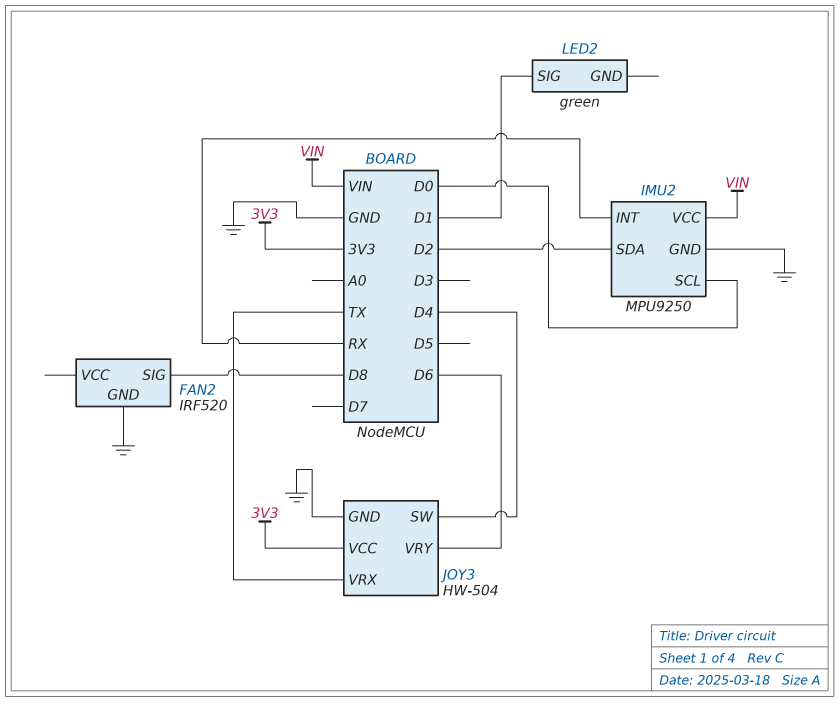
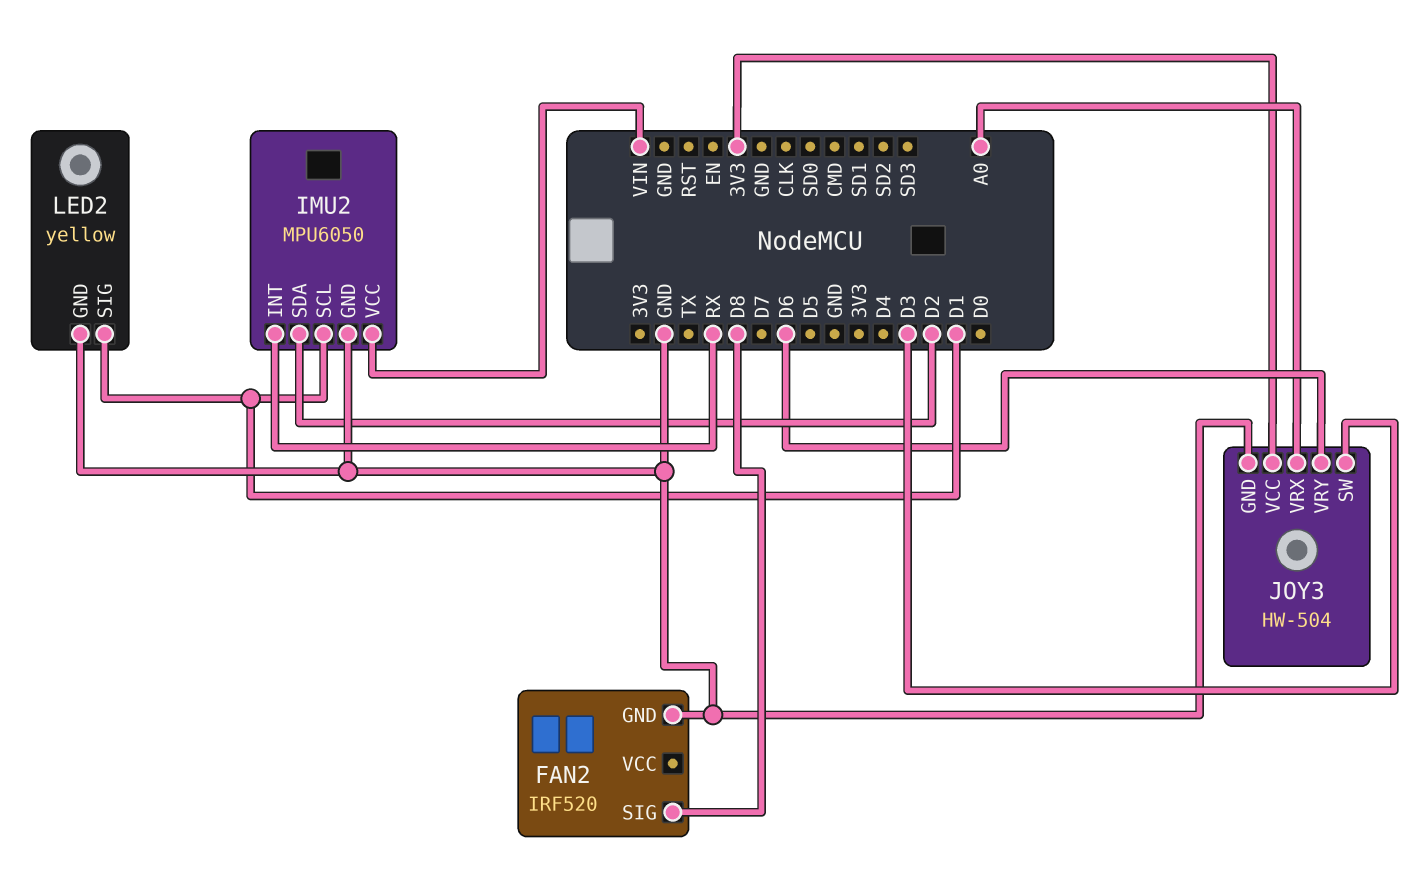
IMU2: MPU9250 -> MPU6050
IMU2 pin SCL: D0 -> D1
JOY3 pin SW: D4 -> D3
JOY3 pin VRX: TX -> A0
LED2: green -> yellow
LED2 pin GND: none -> GND

